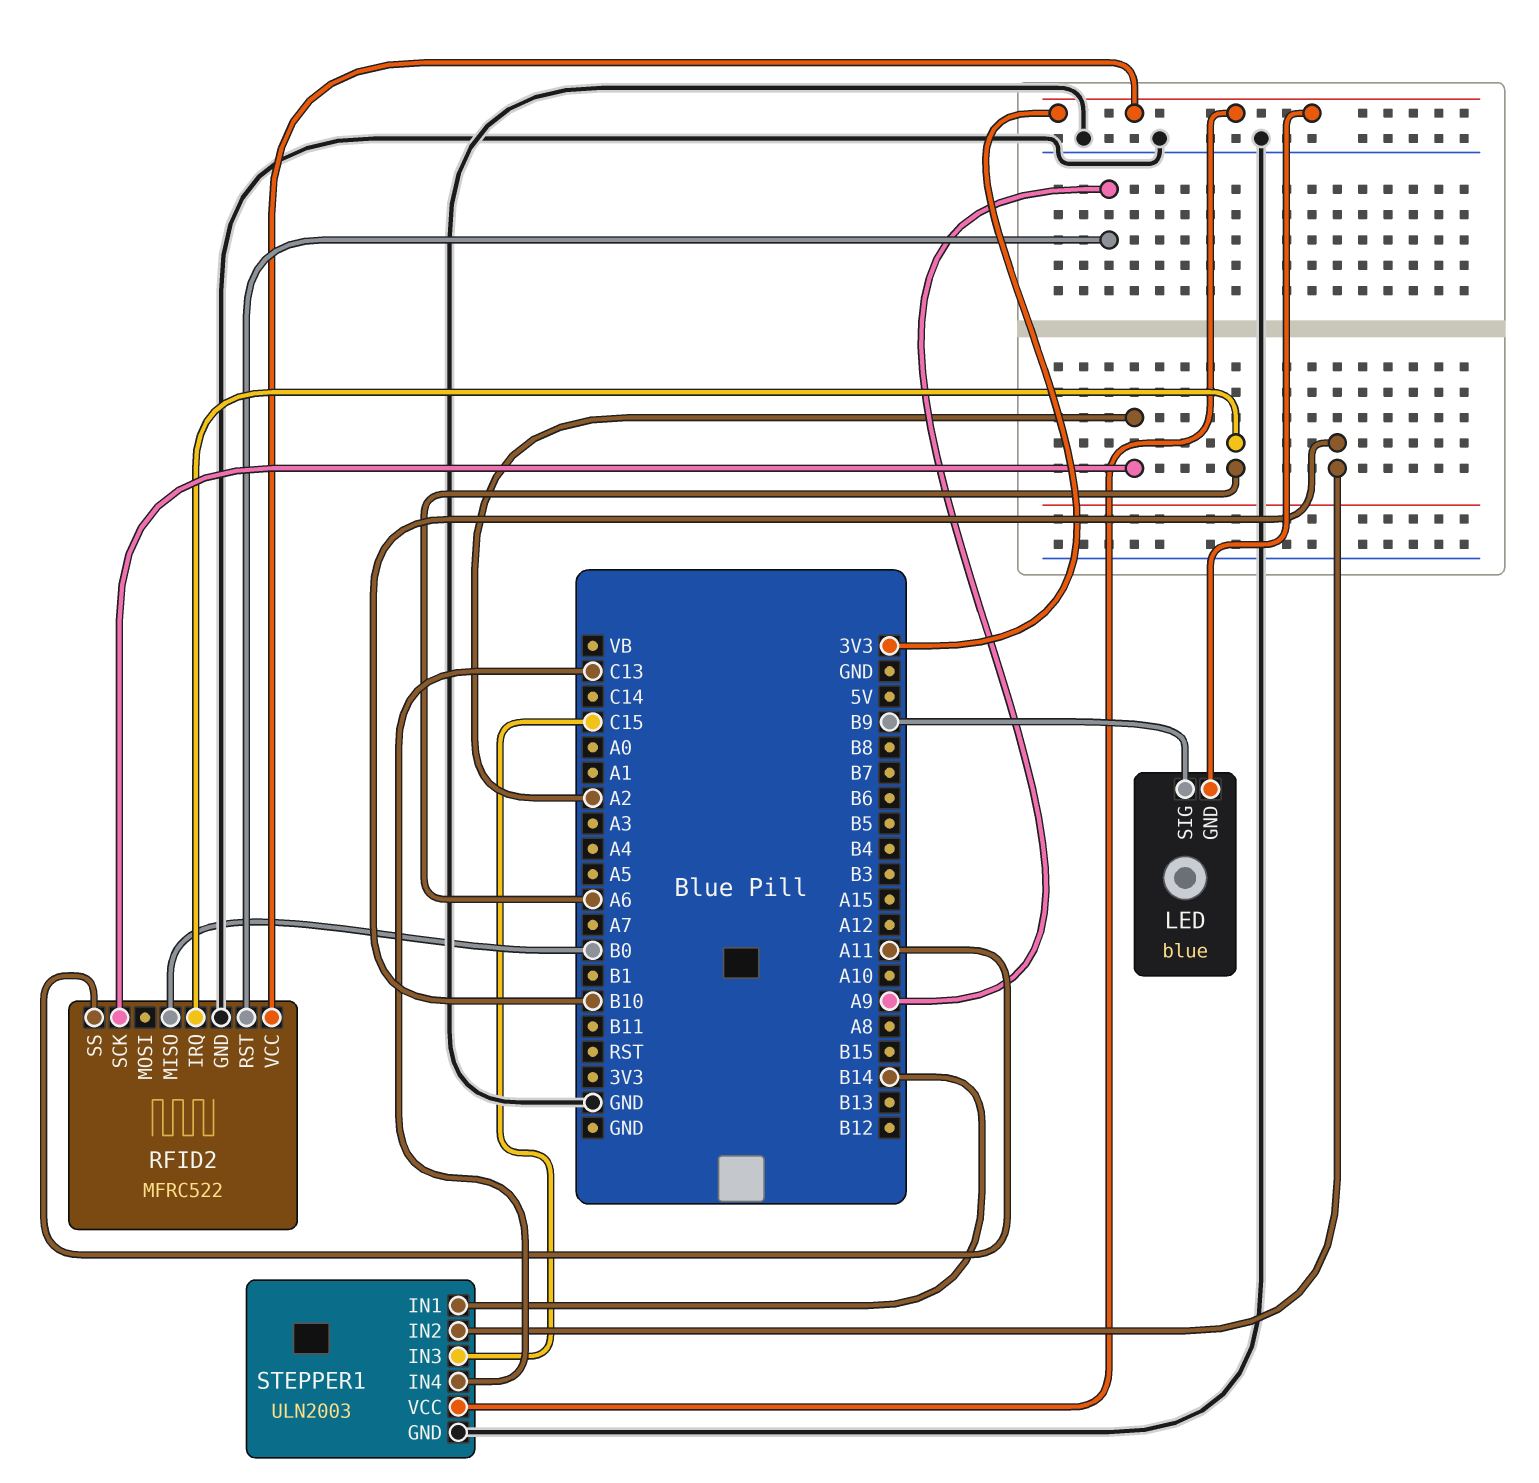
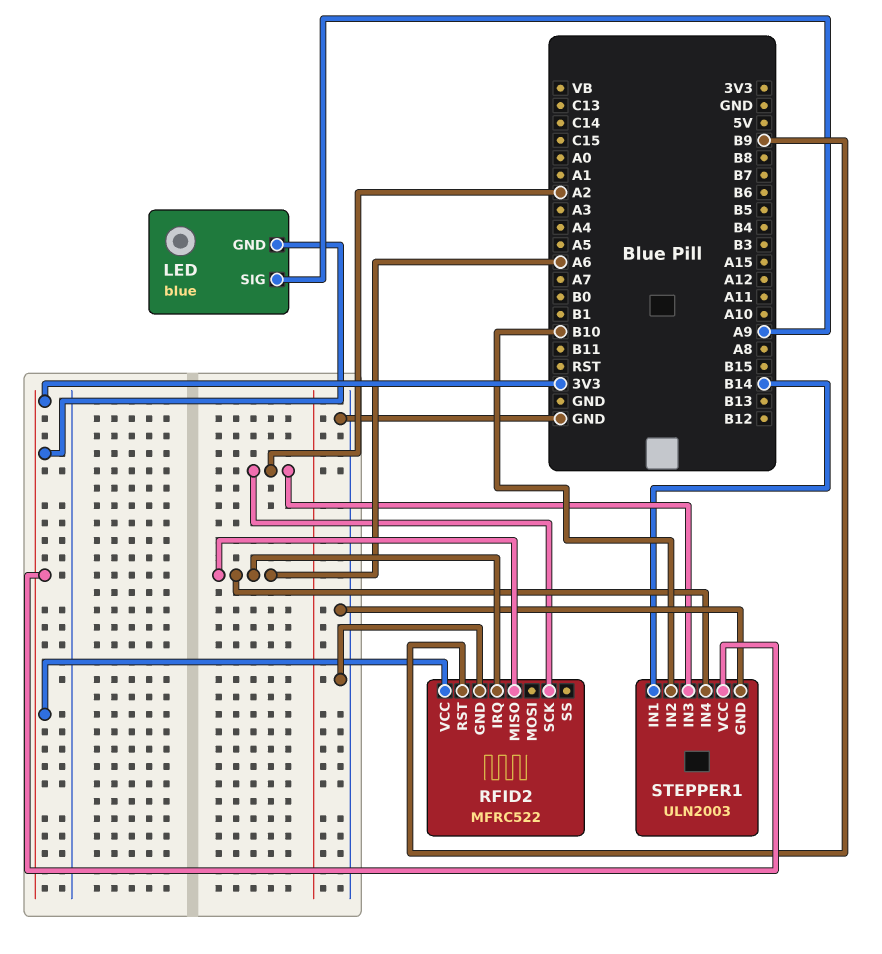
LED pin SIG: B9 -> A9
RFID2 pin MISO: B0 -> A6
RFID2 pin RST: A9 -> B9
RFID2 pin SS: A11 -> none
STEPPER1 pin IN3: C15 -> A2
STEPPER1 pin IN4: C13 -> A6

